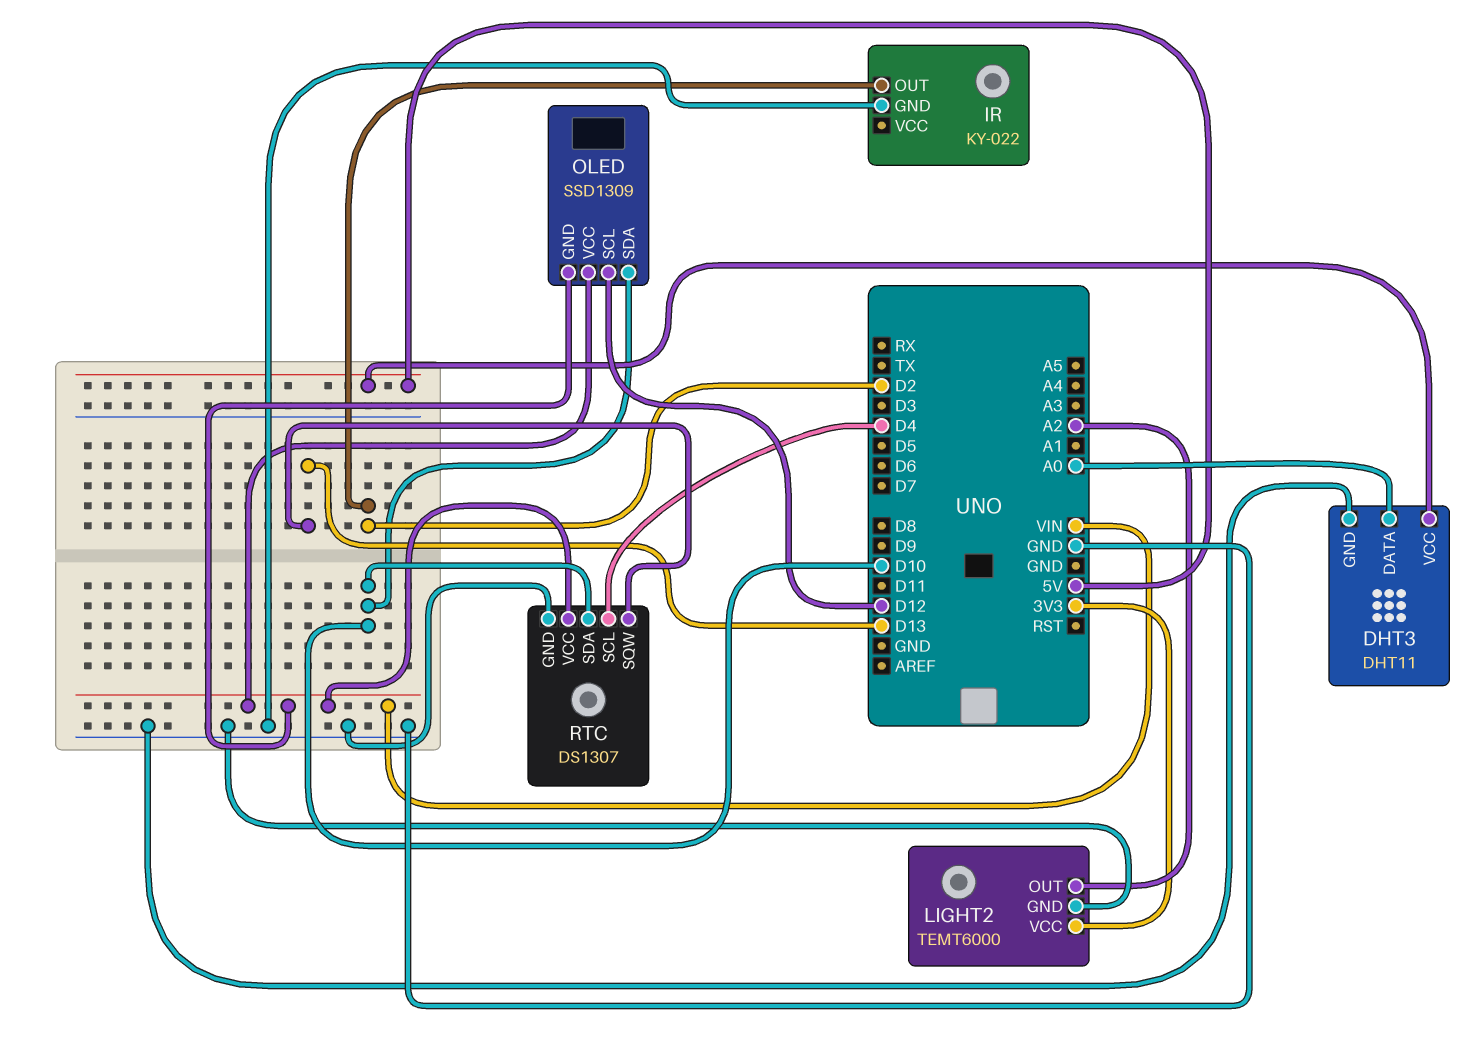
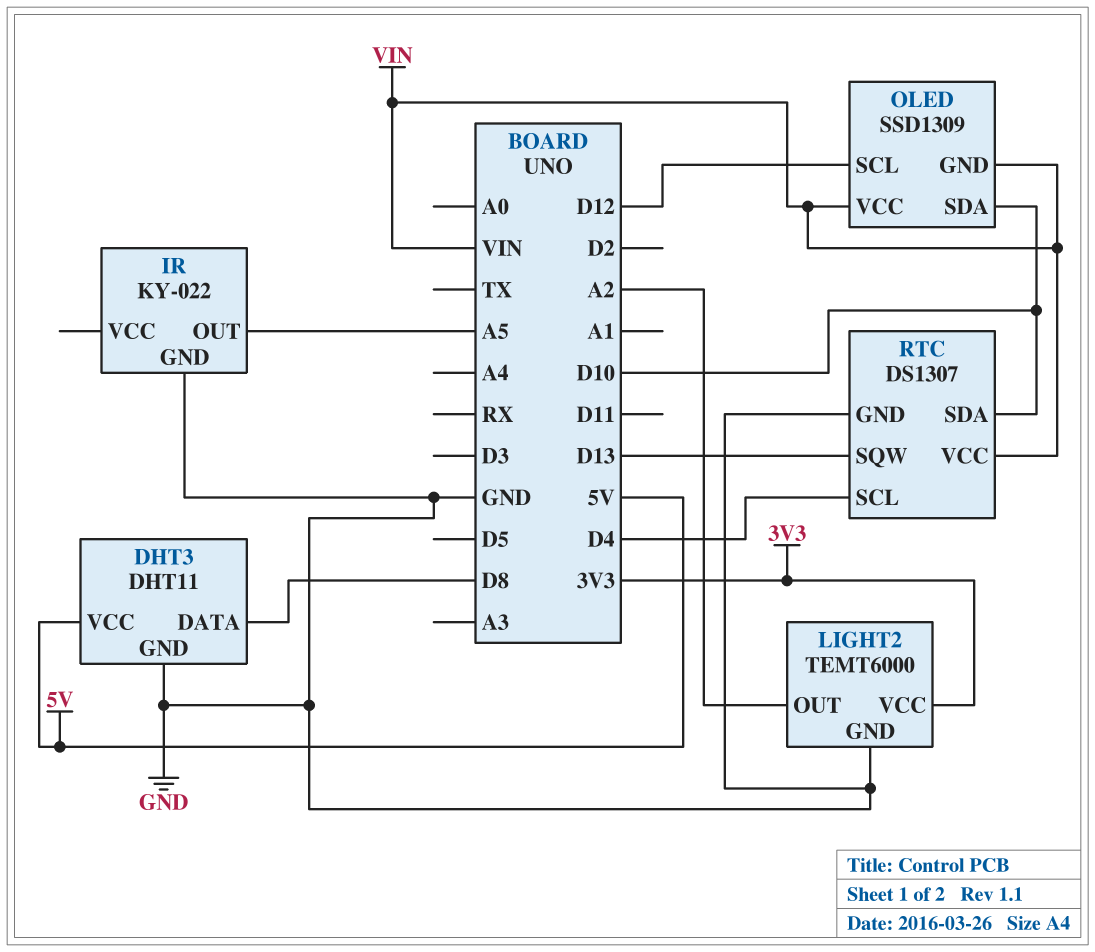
DHT3 pin DATA: A0 -> D8
IR pin OUT: D2 -> A5

